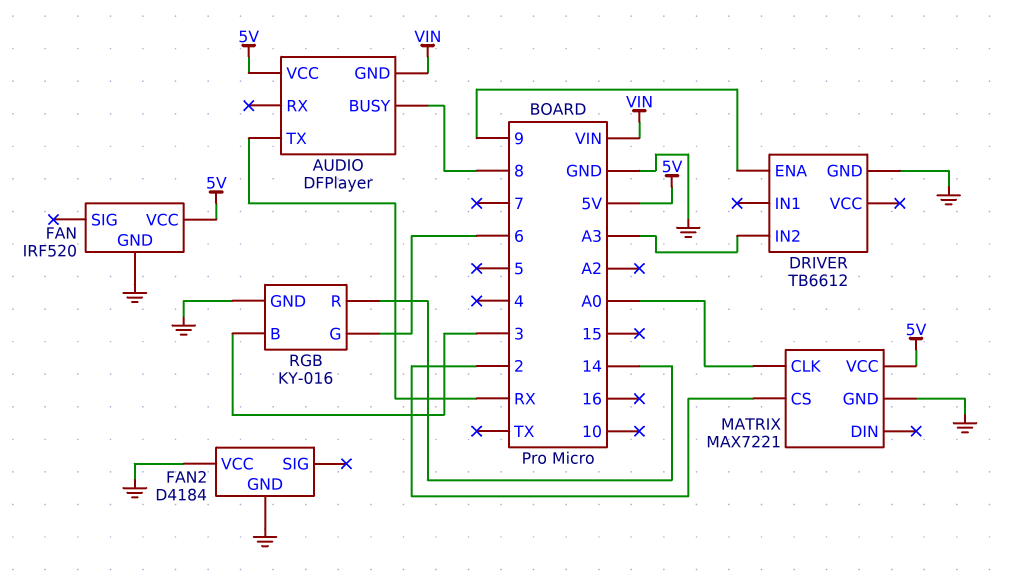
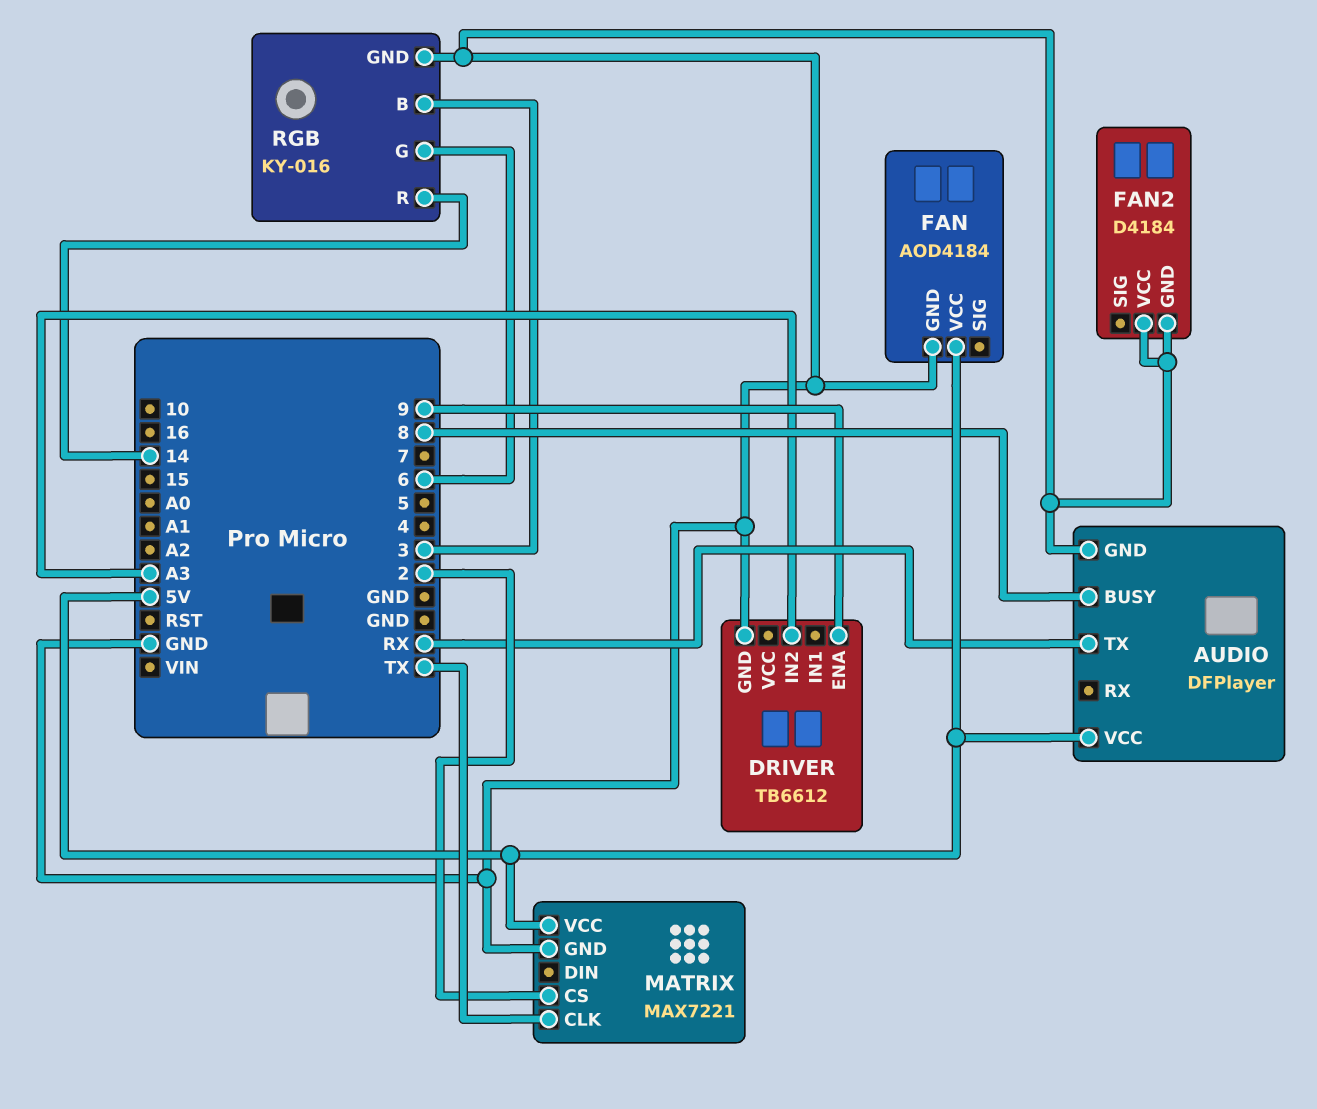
AUDIO pin GND: VIN -> GND
FAN: IRF520 -> AOD4184
MATRIX pin CLK: A0 -> TX

